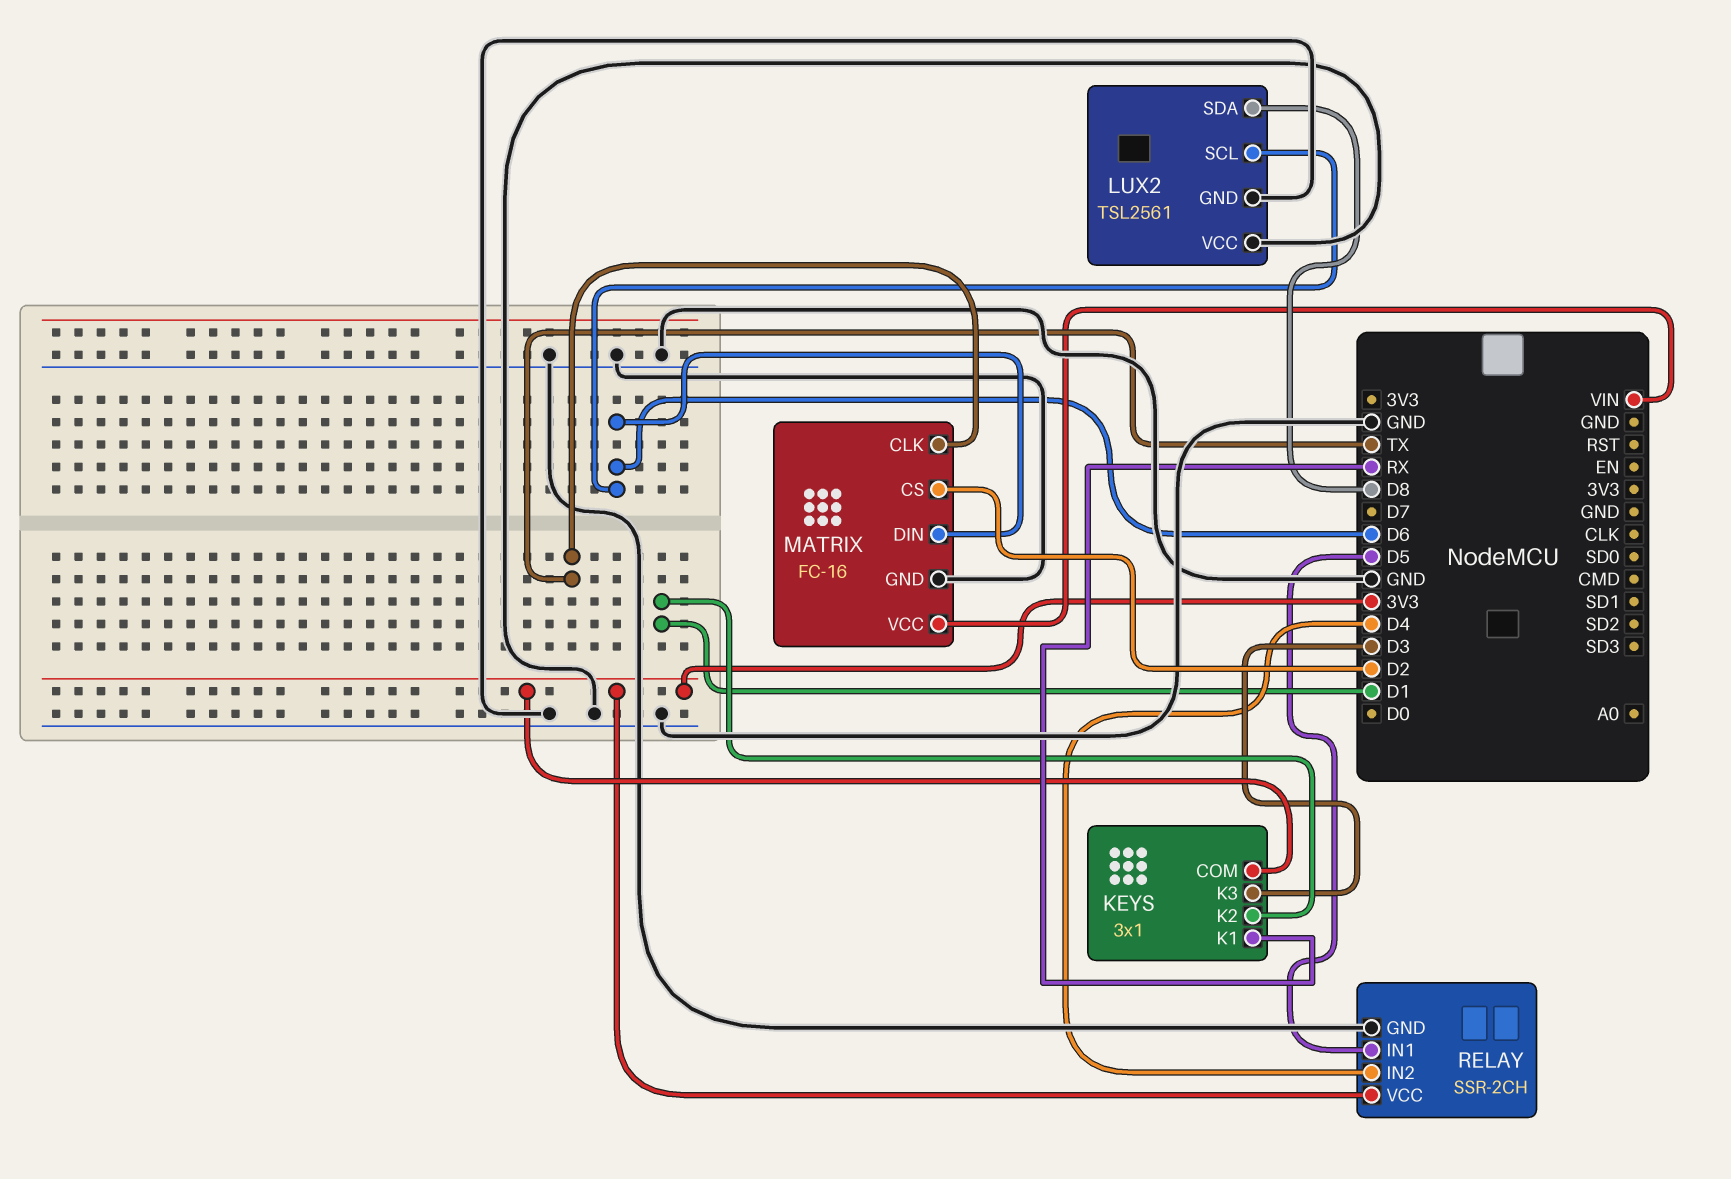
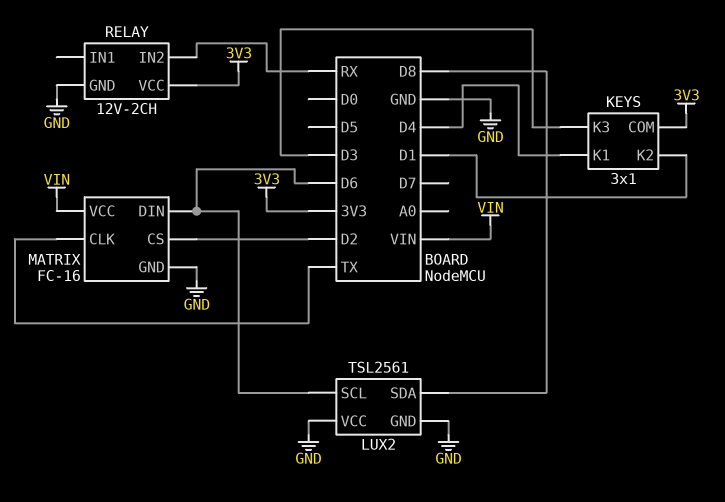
KEYS pin K1: RX -> D4
RELAY: SSR-2CH -> 12V-2CH
RELAY pin IN1: D5 -> none
RELAY pin IN2: D4 -> RX

